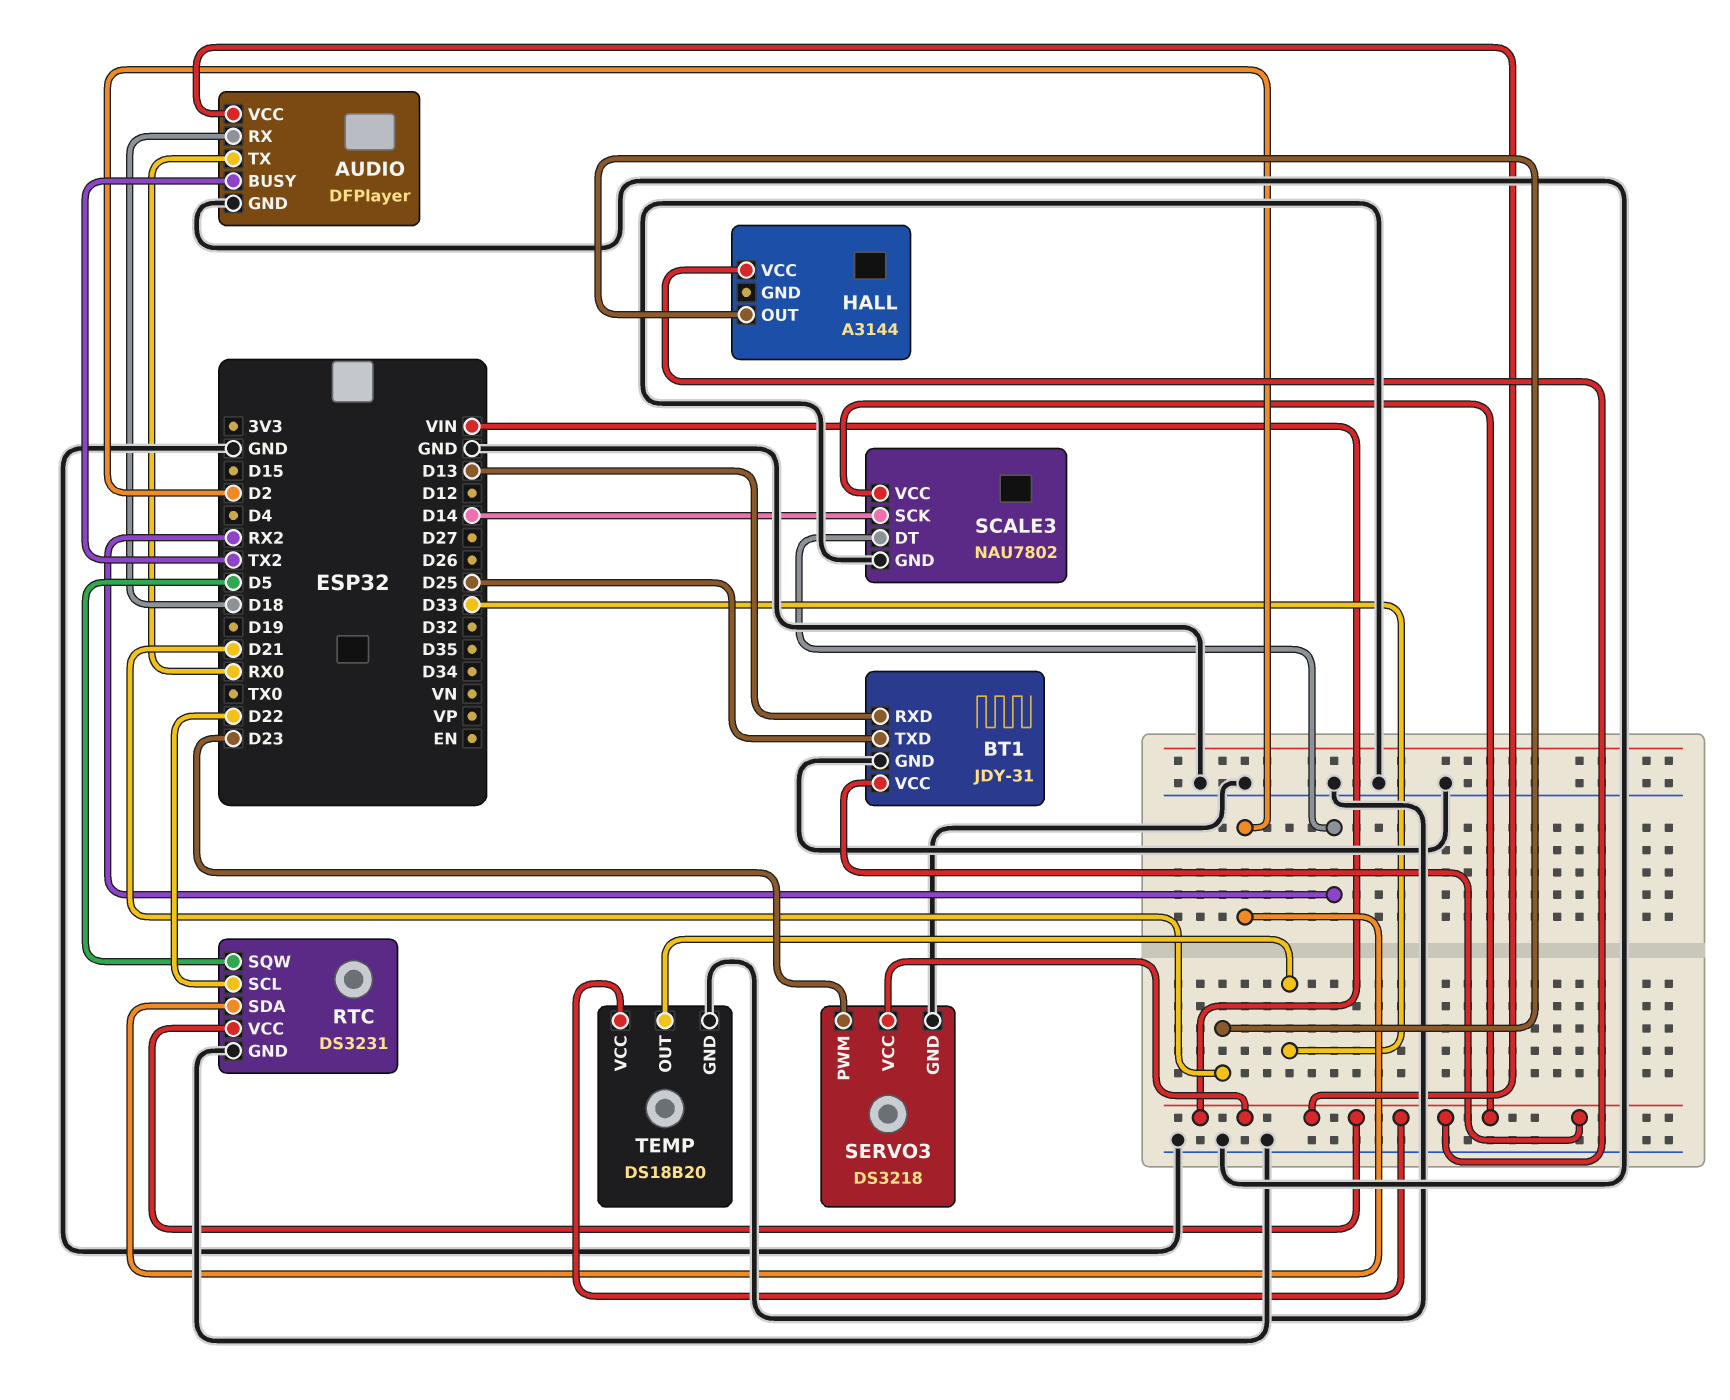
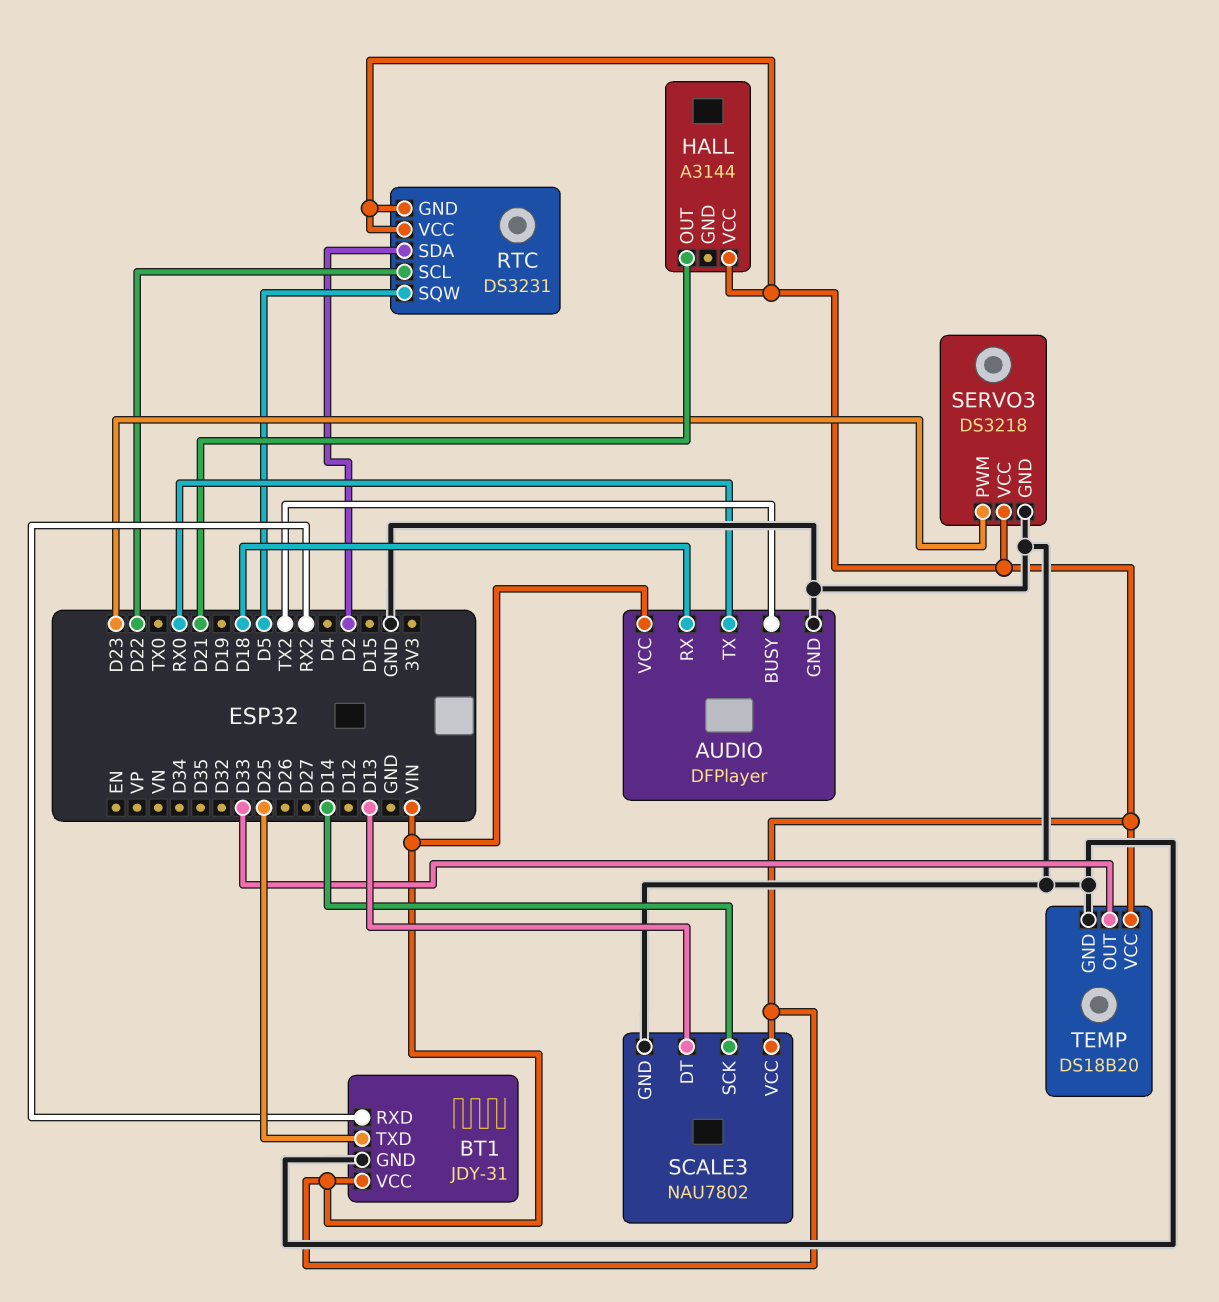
BT1 pin RXD: D13 -> RX2
RTC pin GND: GND -> VIN
SCALE3 pin DT: RX2 -> D13

